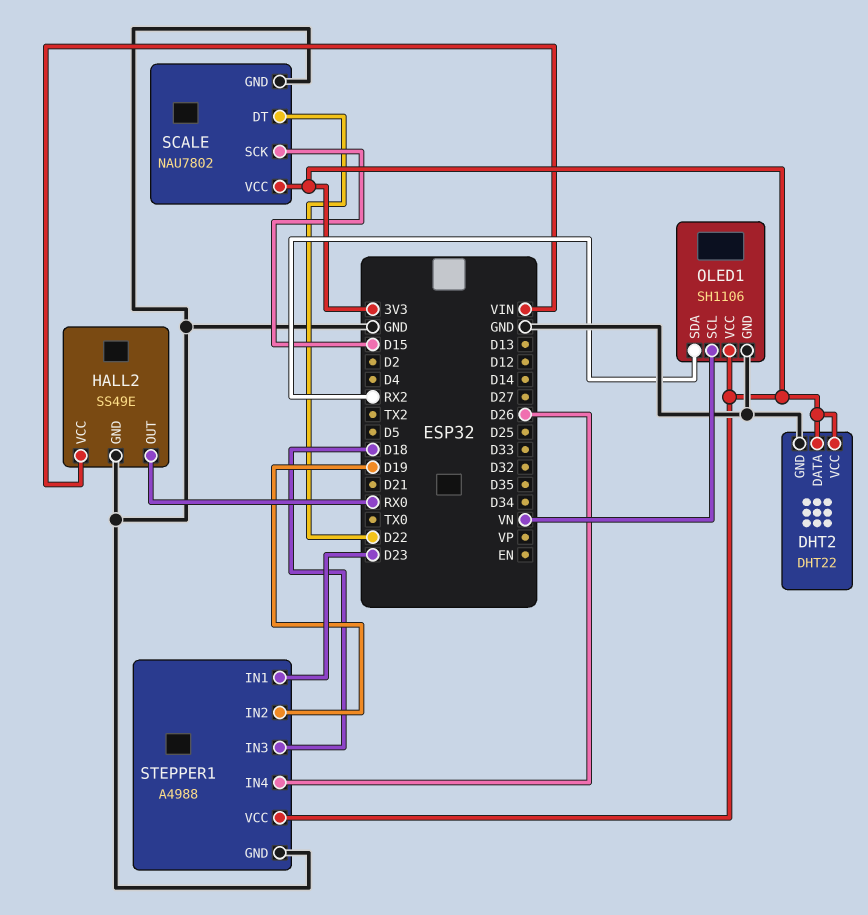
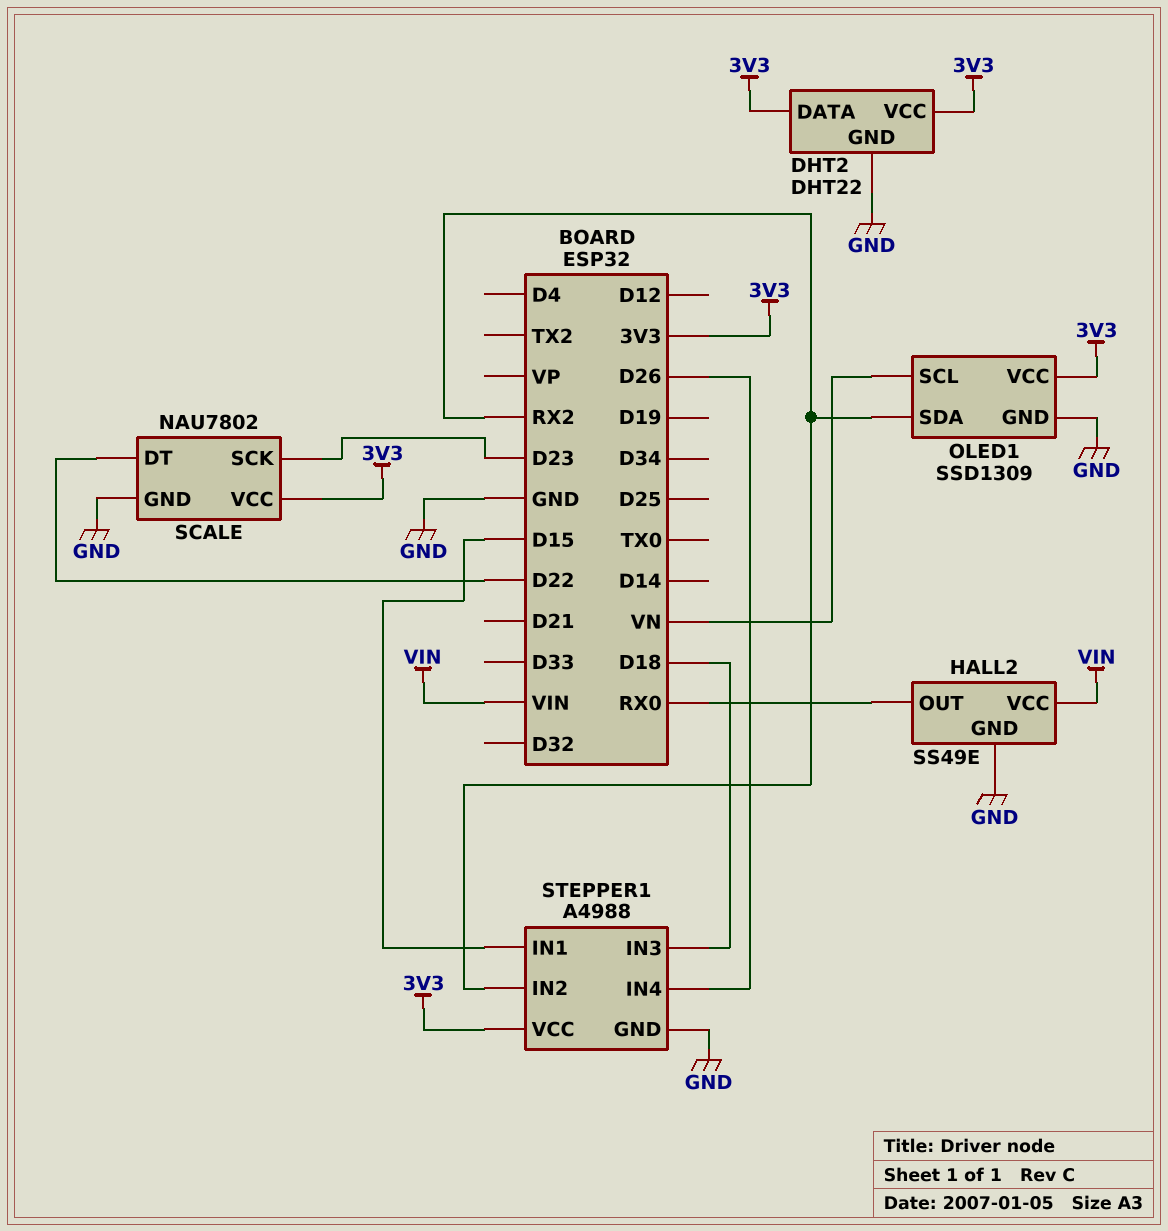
OLED1: SH1106 -> SSD1309
SCALE pin SCK: D15 -> D23
STEPPER1 pin IN1: D23 -> D15
STEPPER1 pin IN2: D19 -> RX2

